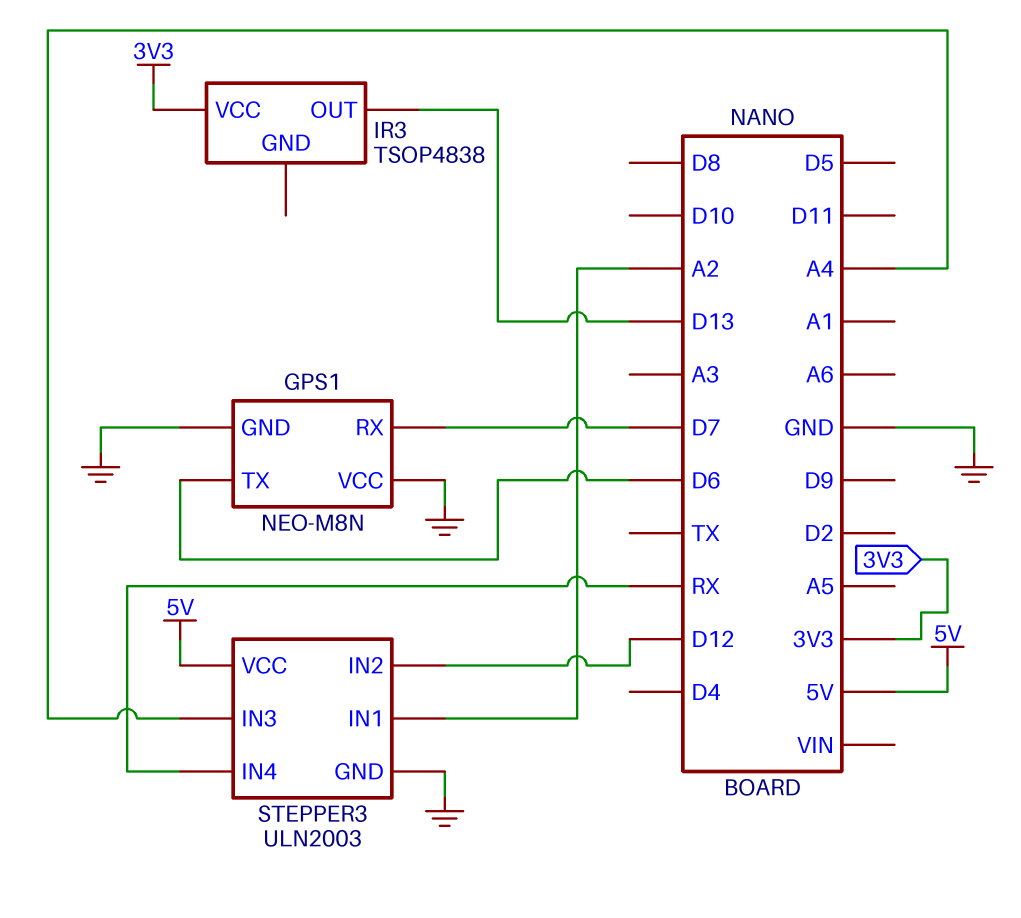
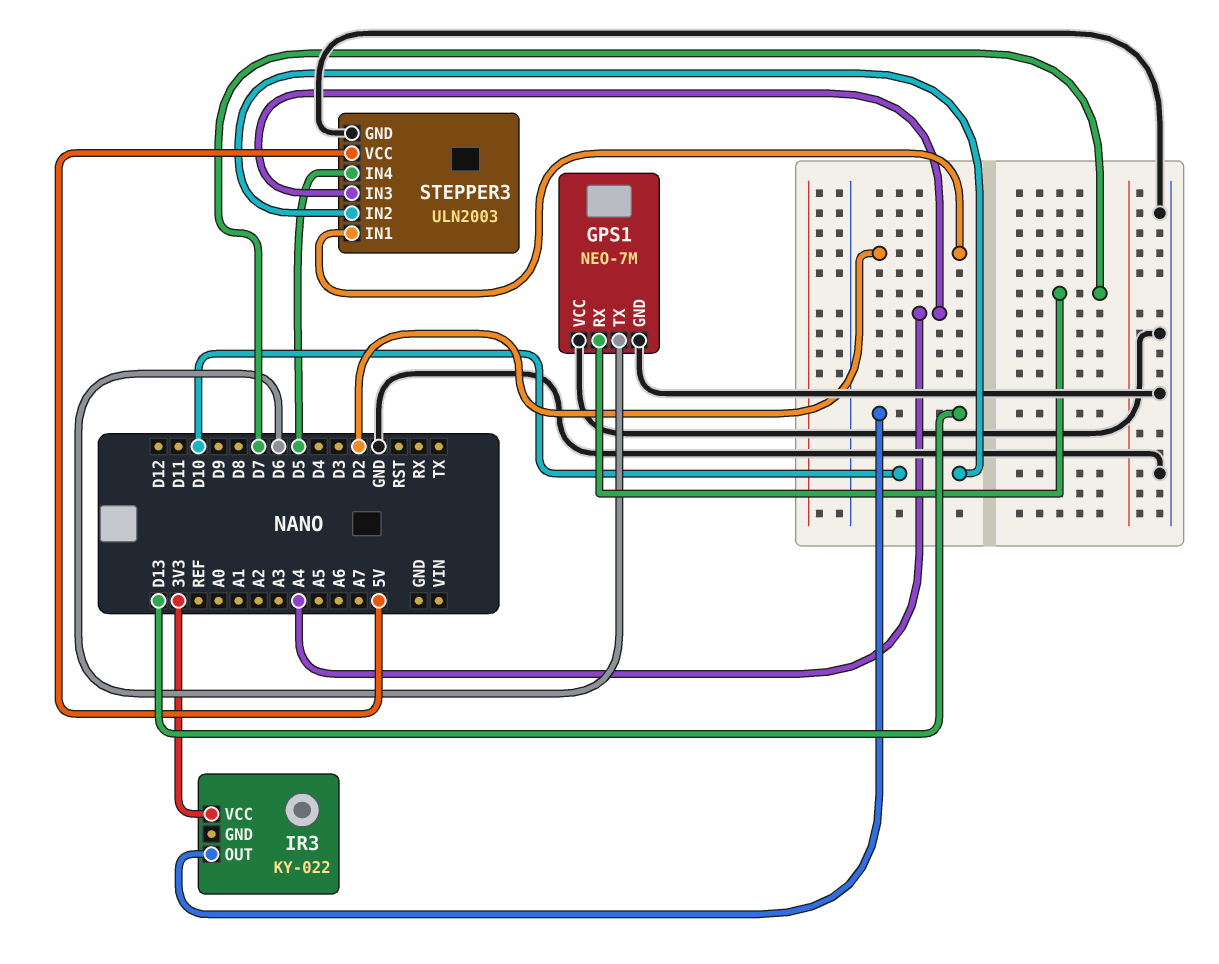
GPS1: NEO-M8N -> NEO-7M
IR3: TSOP4838 -> KY-022
STEPPER3 pin IN1: A2 -> D2
STEPPER3 pin IN2: D12 -> D10
STEPPER3 pin IN4: RX -> D5

